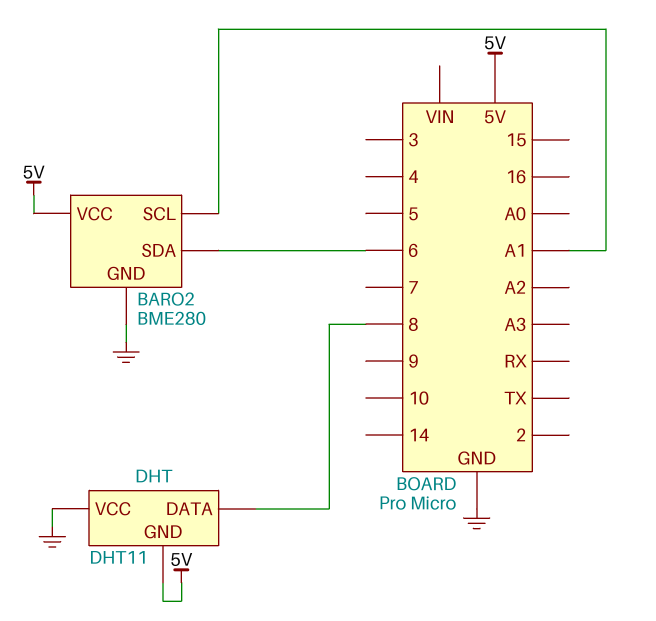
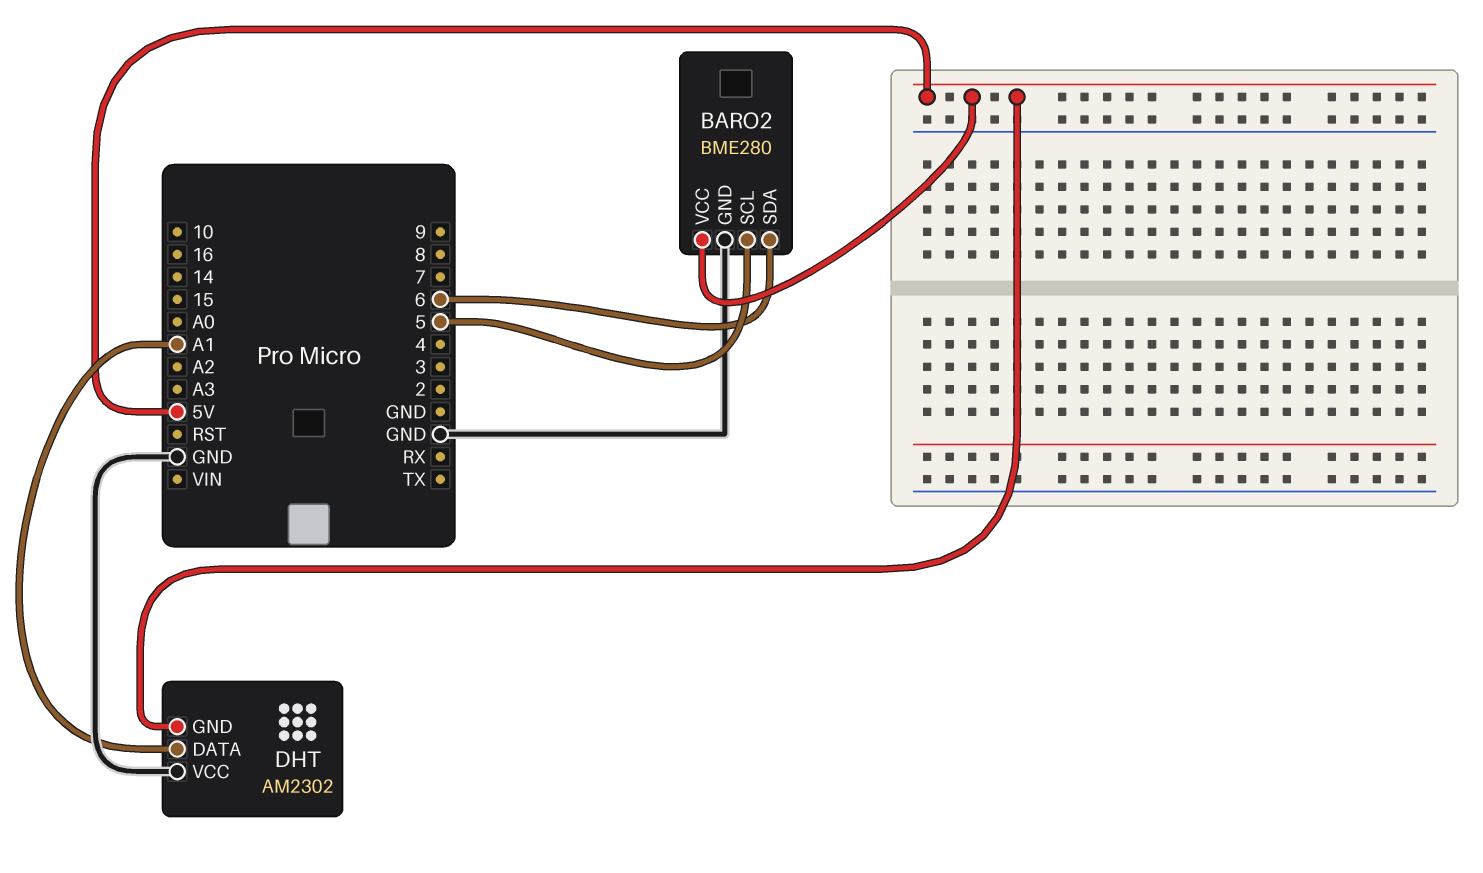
BARO2 pin SCL: A1 -> 5
DHT: DHT11 -> AM2302
DHT pin DATA: 8 -> A1

